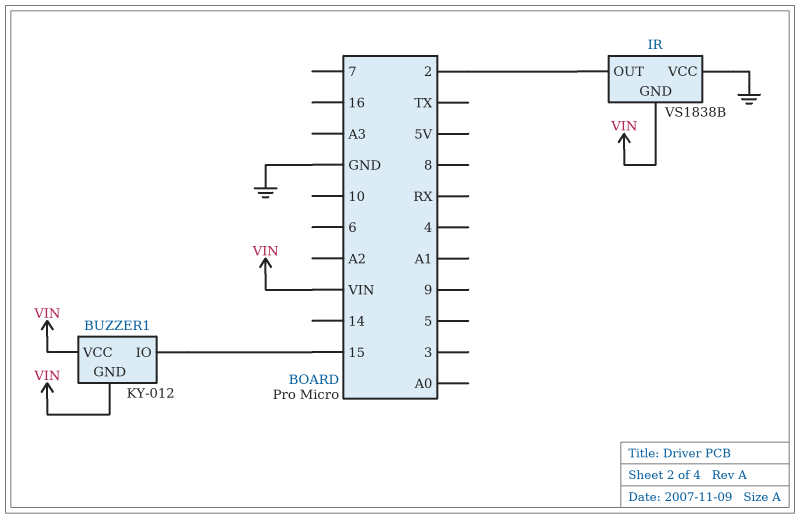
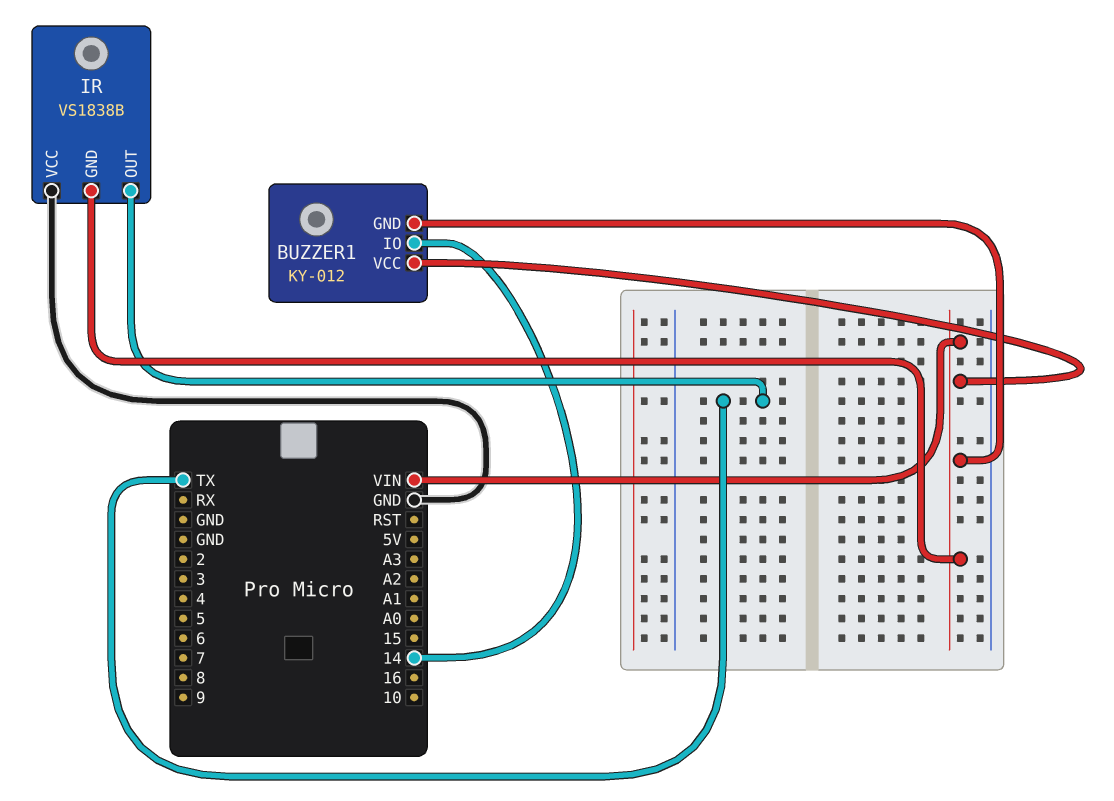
BUZZER1 pin IO: 15 -> 14
IR pin OUT: 2 -> TX

